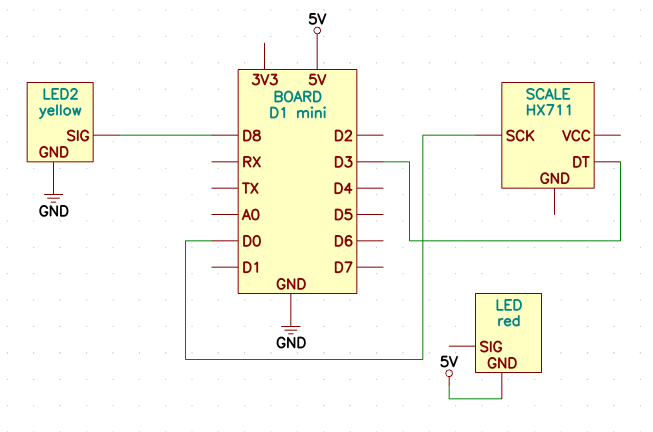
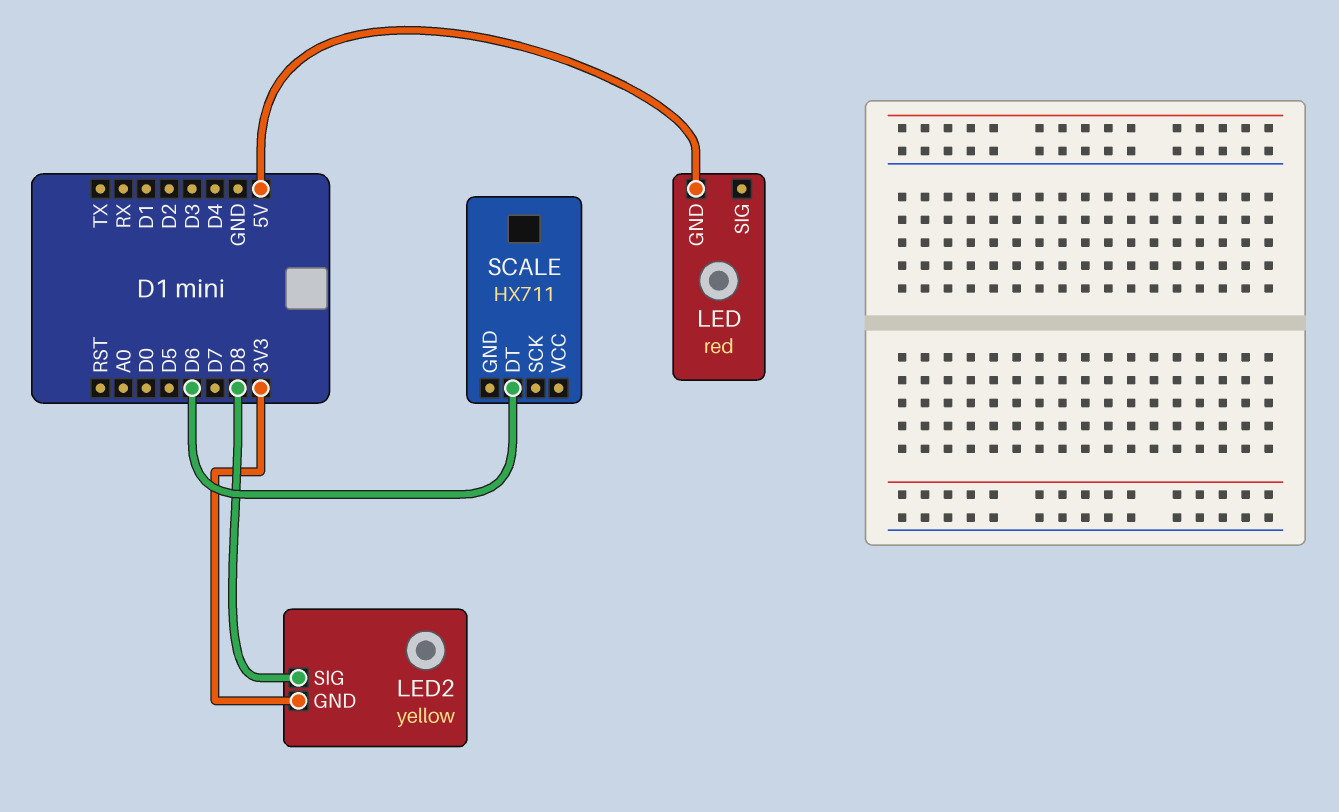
LED2 pin GND: GND -> 3V3
SCALE pin DT: D3 -> D6
SCALE pin SCK: D0 -> none

